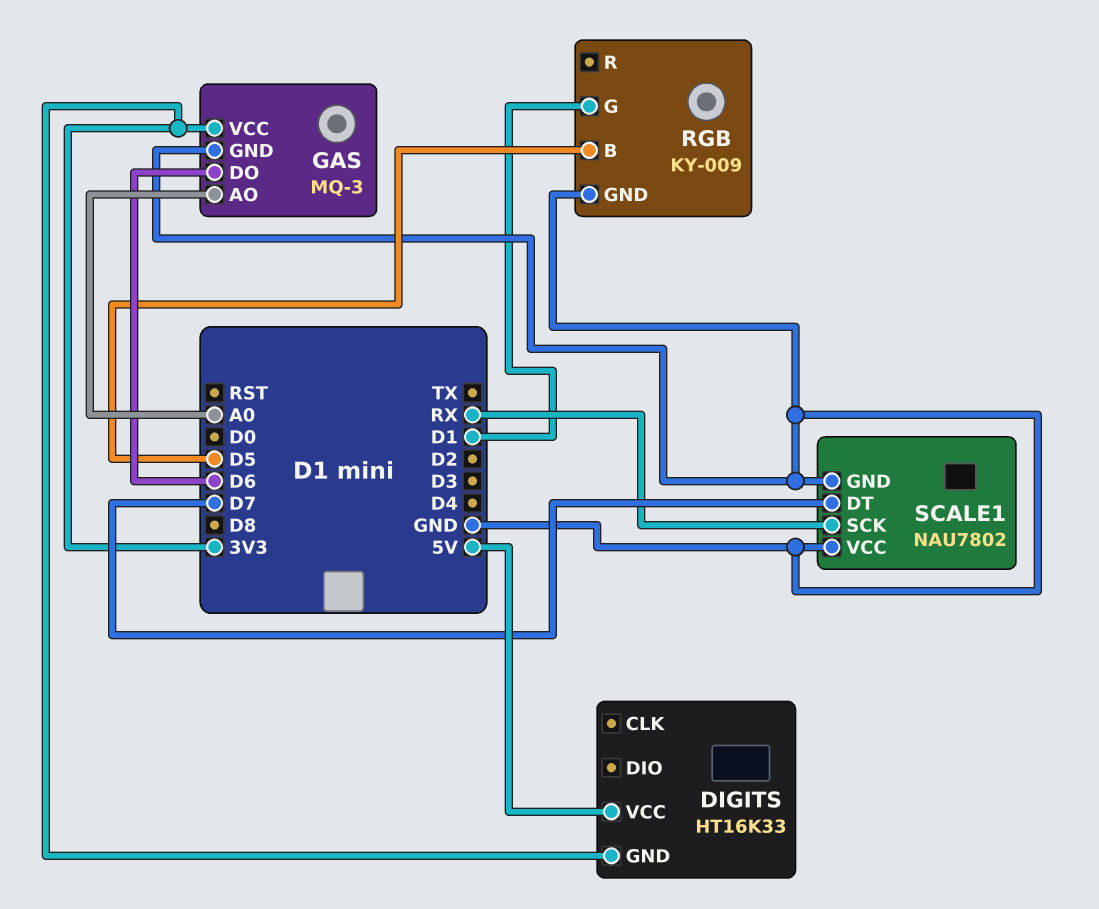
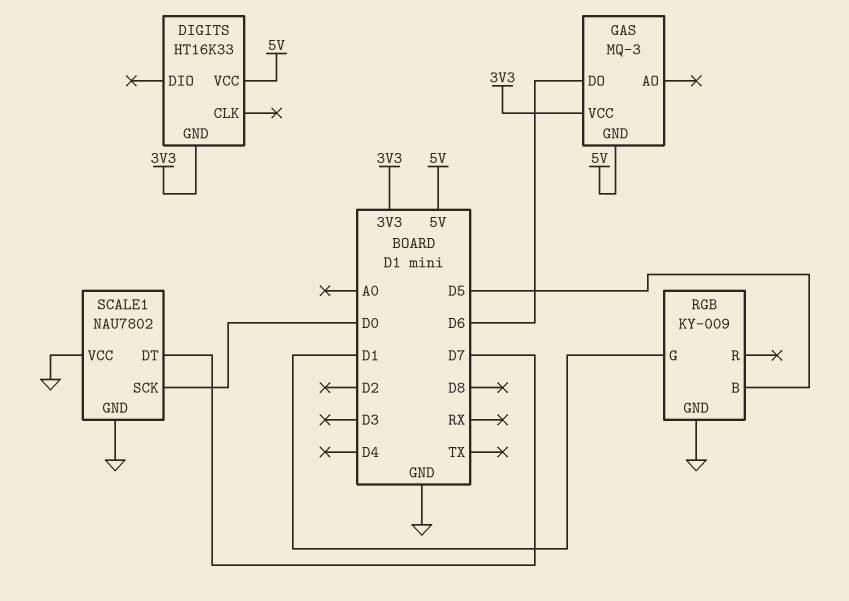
GAS pin AO: A0 -> none
GAS pin GND: GND -> 5V
SCALE1 pin SCK: RX -> D0

